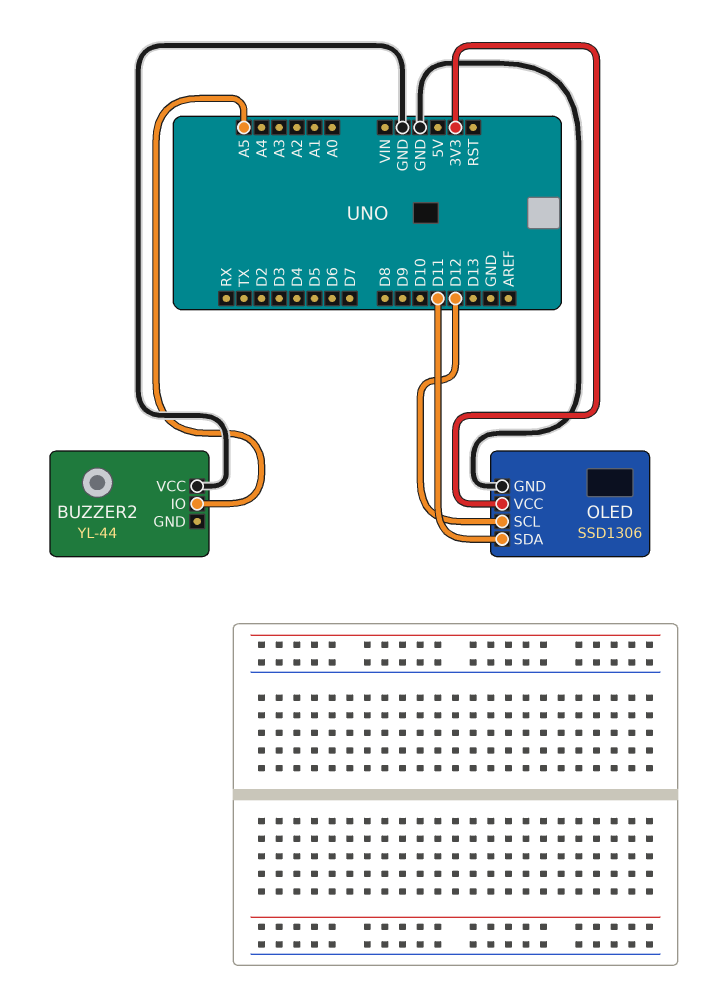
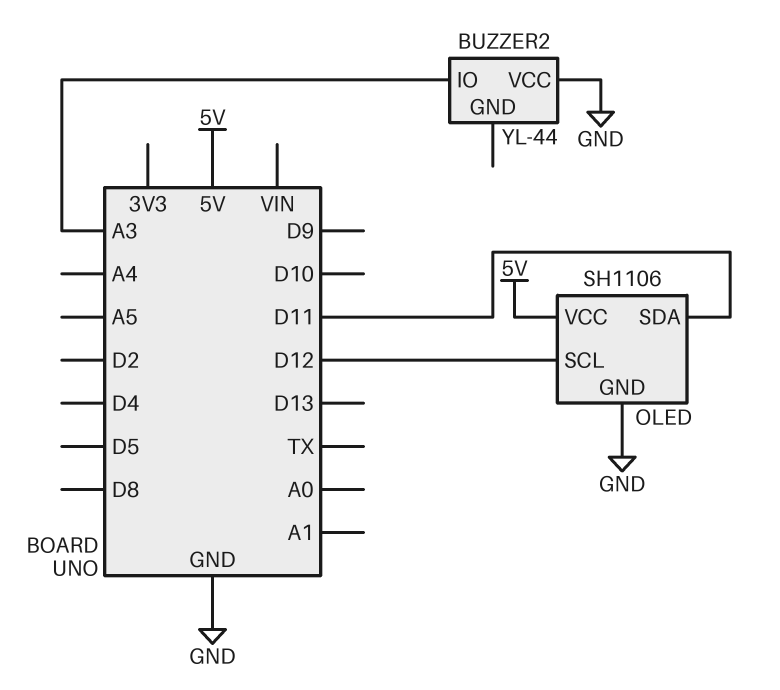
BUZZER2 pin IO: A5 -> A3
OLED: SSD1306 -> SH1106
OLED pin VCC: 3V3 -> 5V

